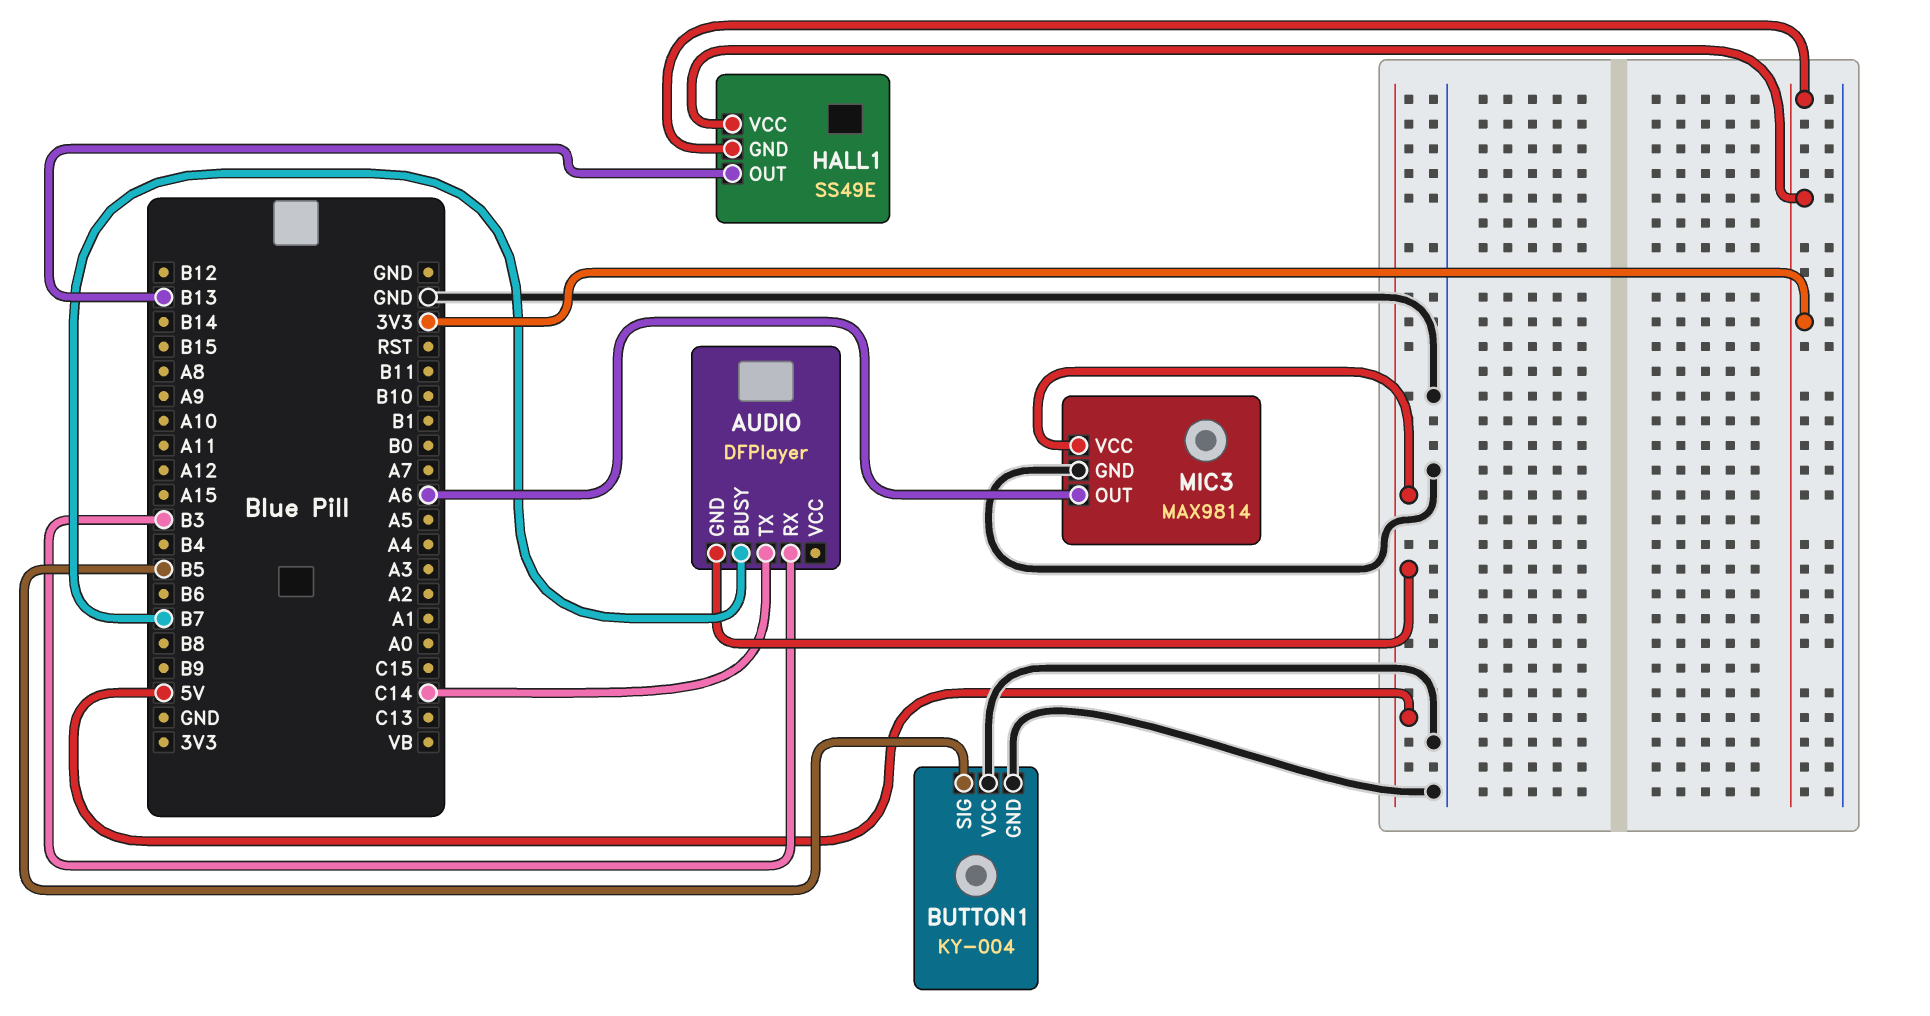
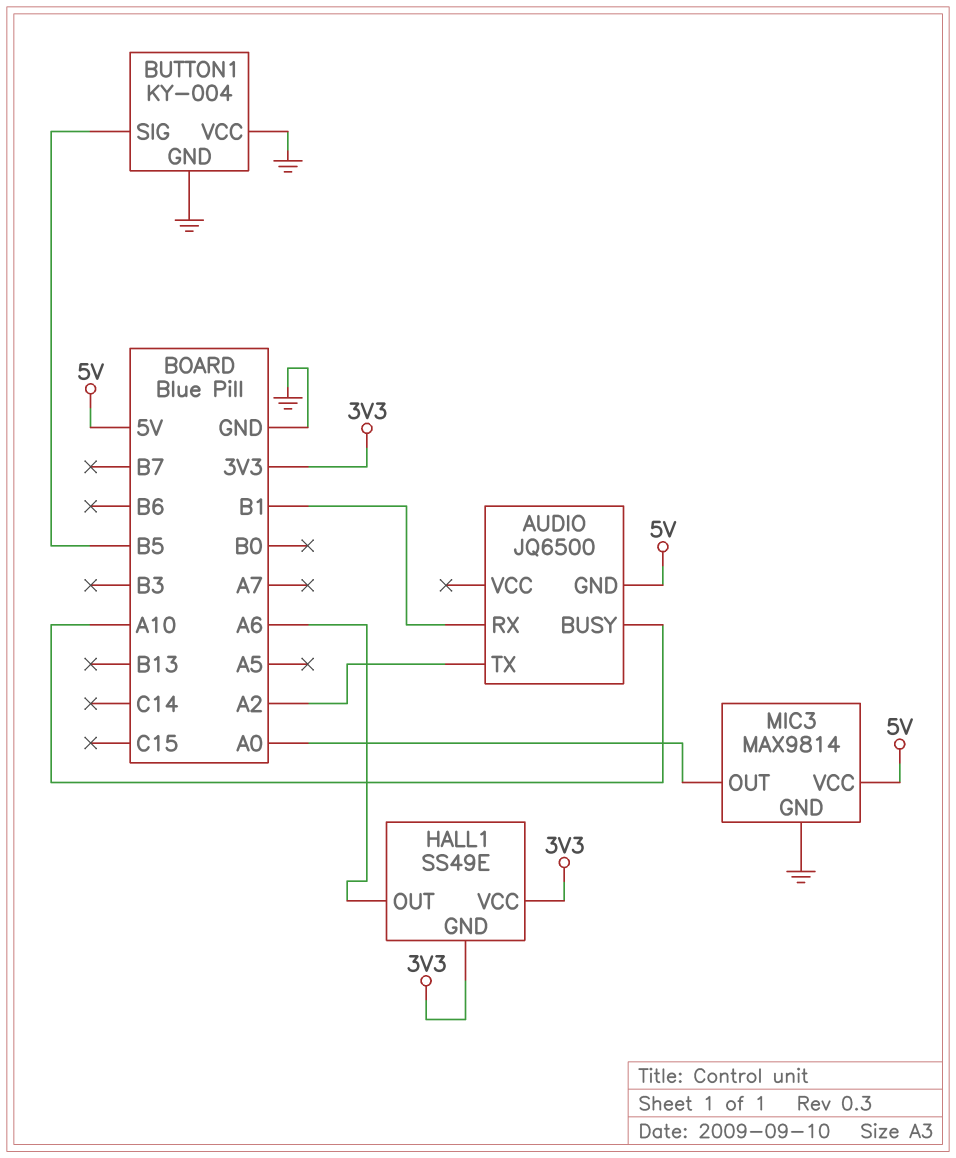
AUDIO: DFPlayer -> JQ6500
AUDIO pin BUSY: B7 -> A10
AUDIO pin RX: B3 -> B1
AUDIO pin TX: C14 -> A2
HALL1 pin OUT: B13 -> A6
MIC3 pin OUT: A6 -> A0

